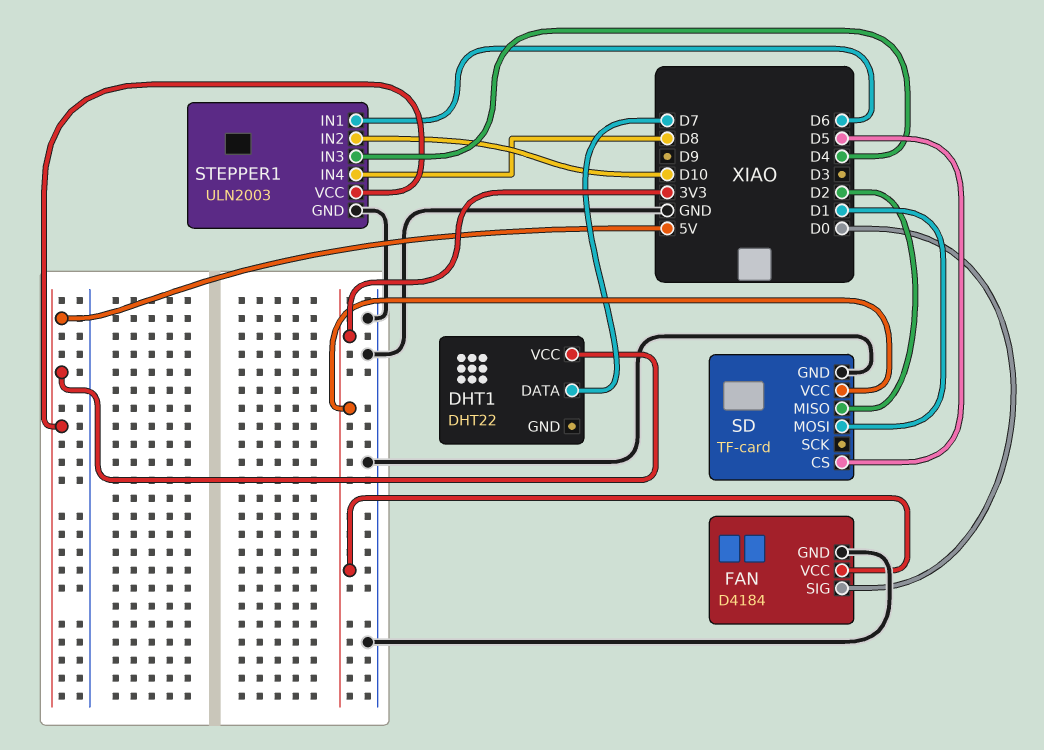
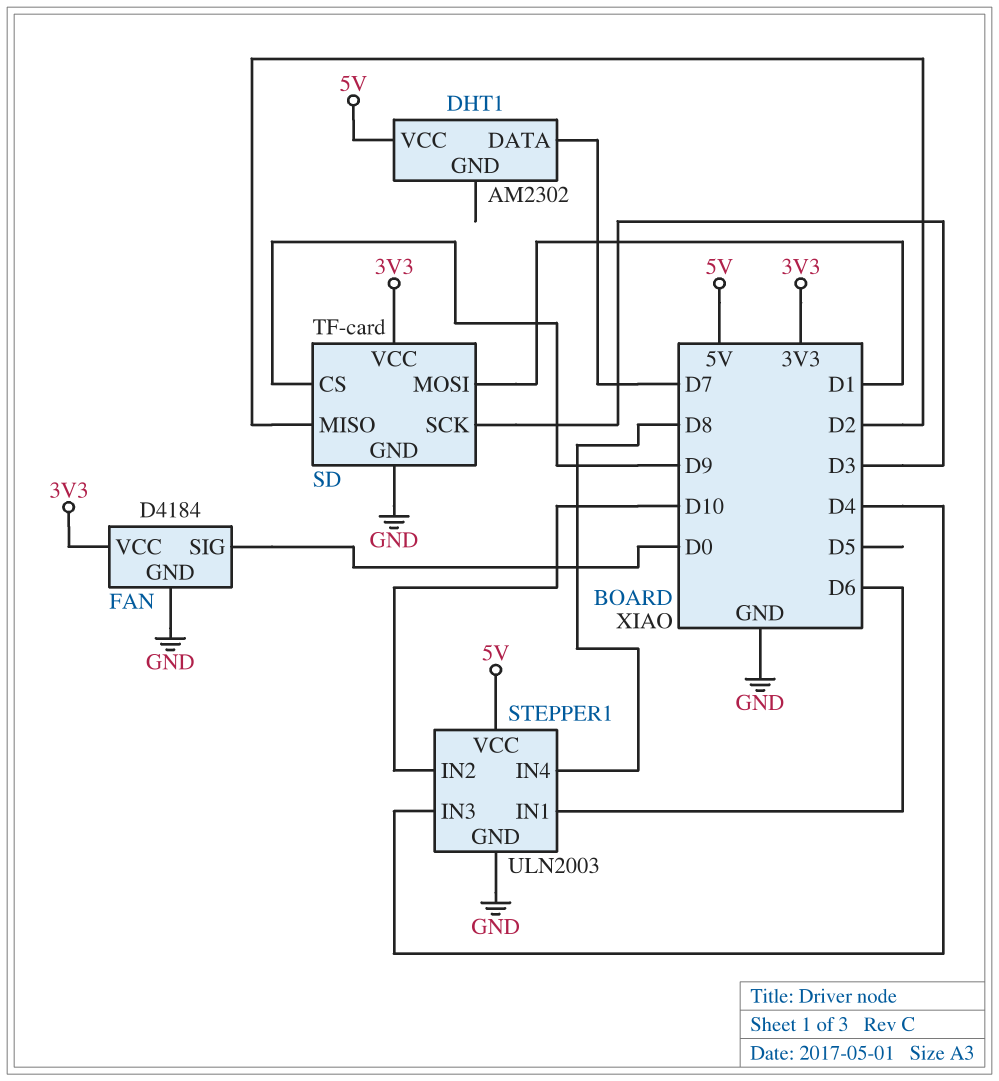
DHT1: DHT22 -> AM2302
SD pin CS: D5 -> D9
SD pin SCK: none -> D3

